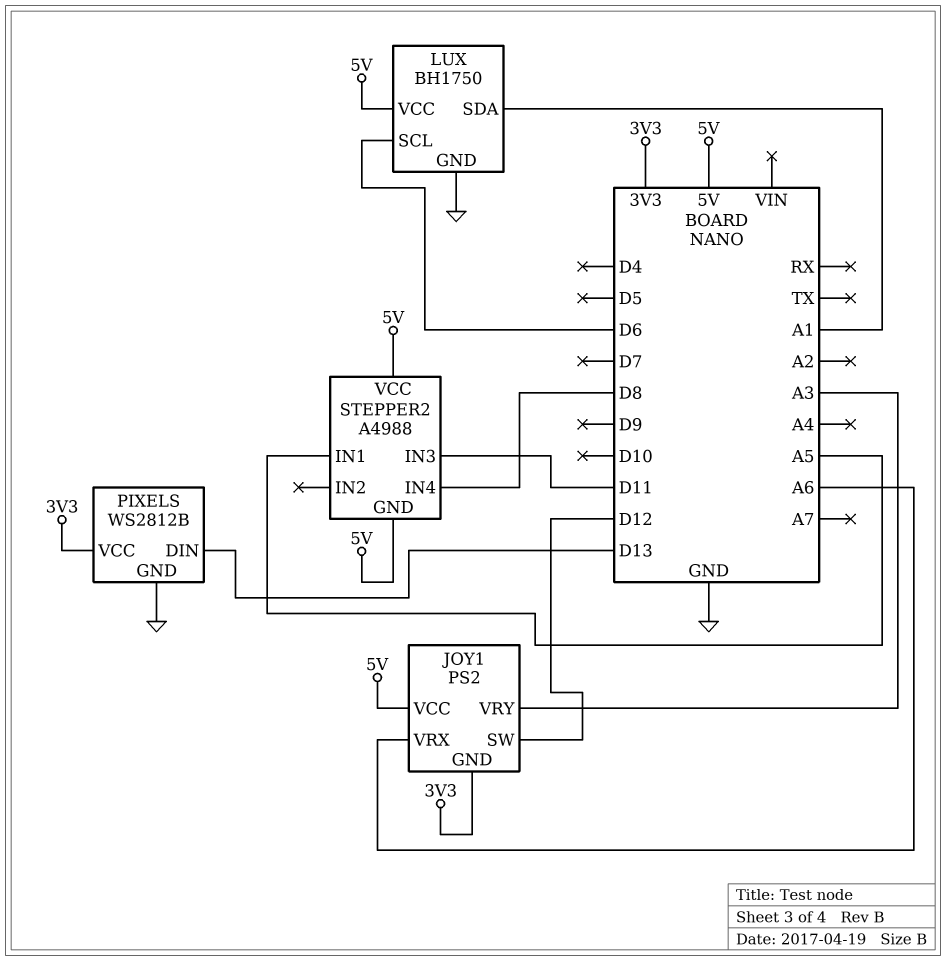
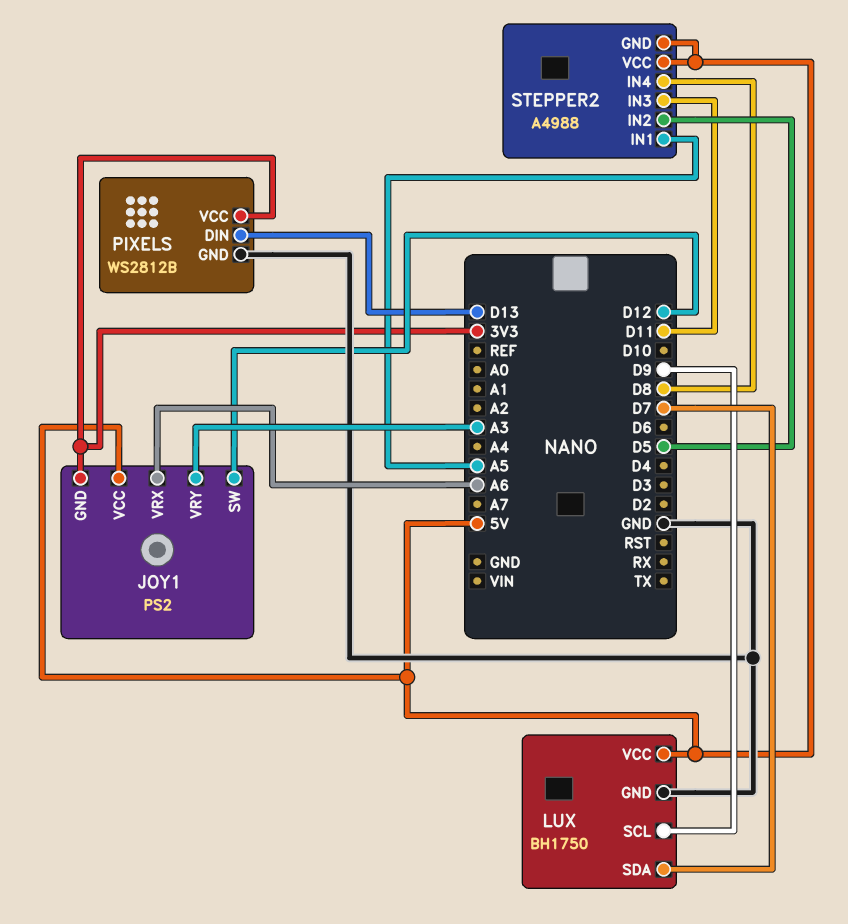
LUX pin SCL: D6 -> D9
LUX pin SDA: A1 -> D7
STEPPER2 pin IN2: none -> D5

